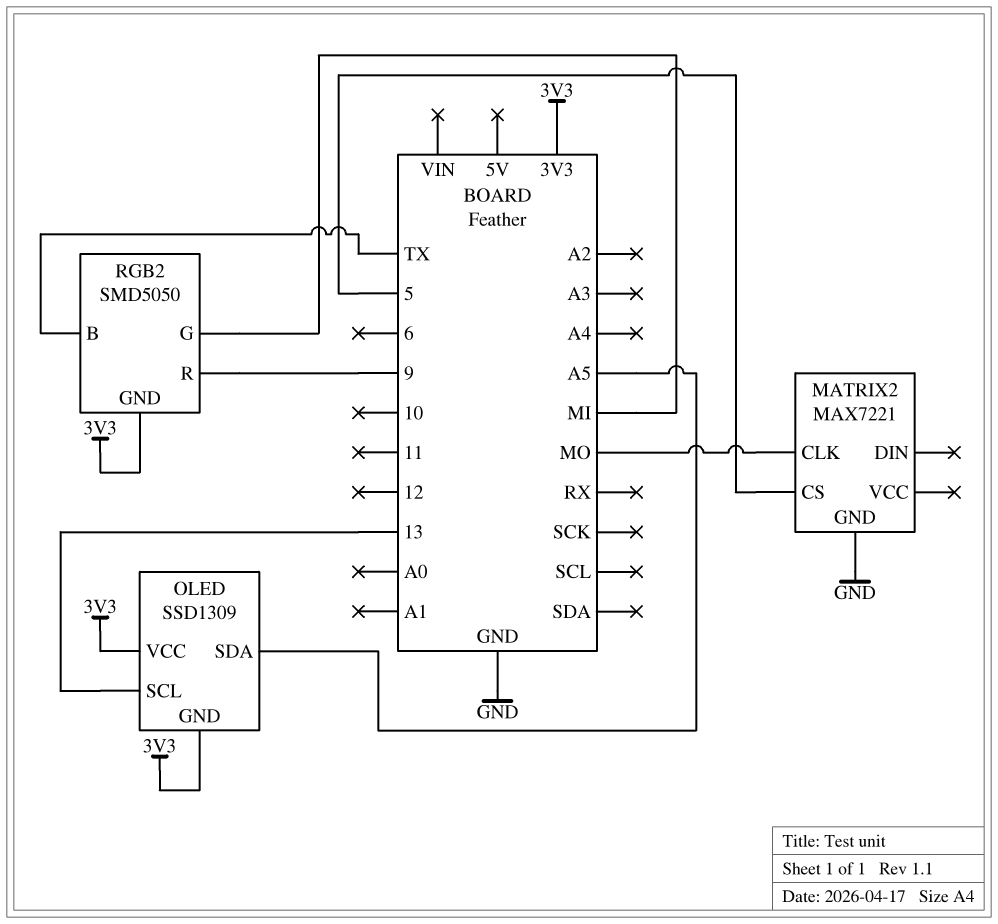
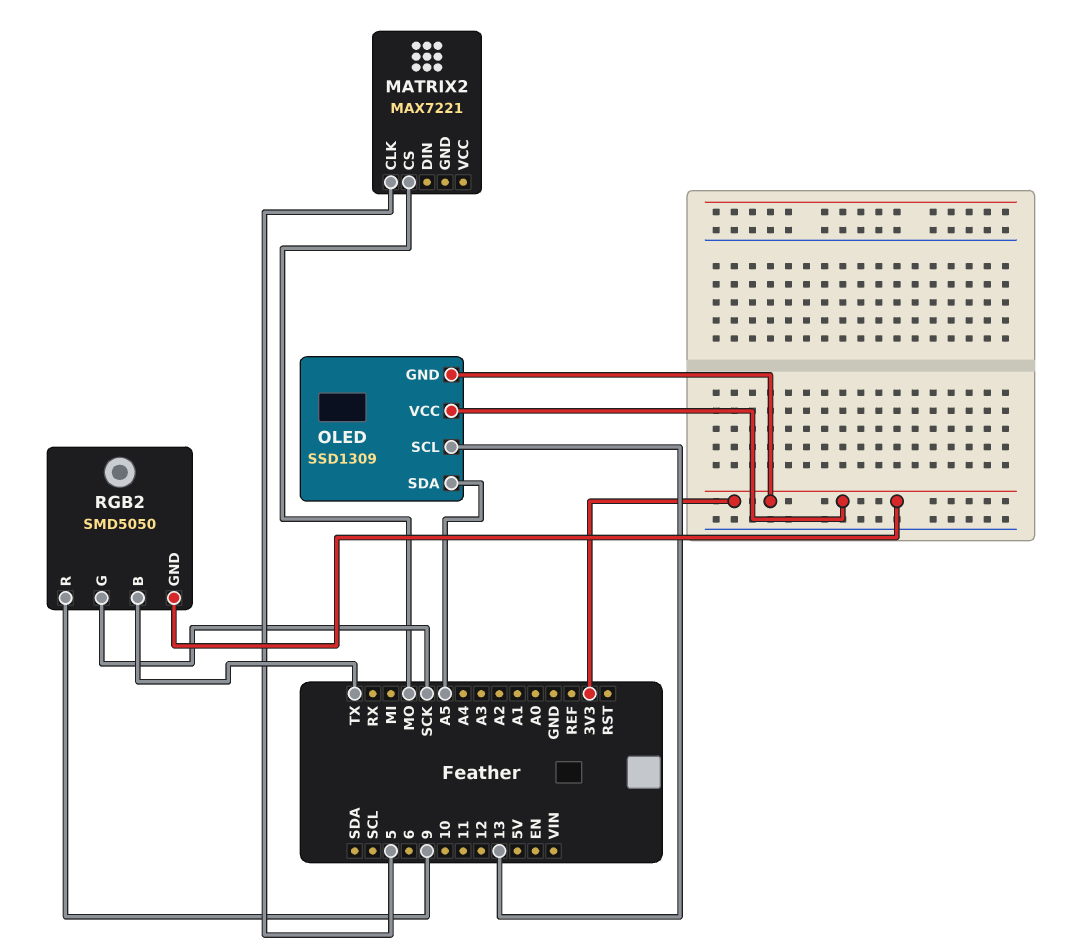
MATRIX2 pin CLK: MO -> 5
MATRIX2 pin CS: 5 -> MO
MATRIX2 pin GND: GND -> none
RGB2 pin G: MI -> SCK

